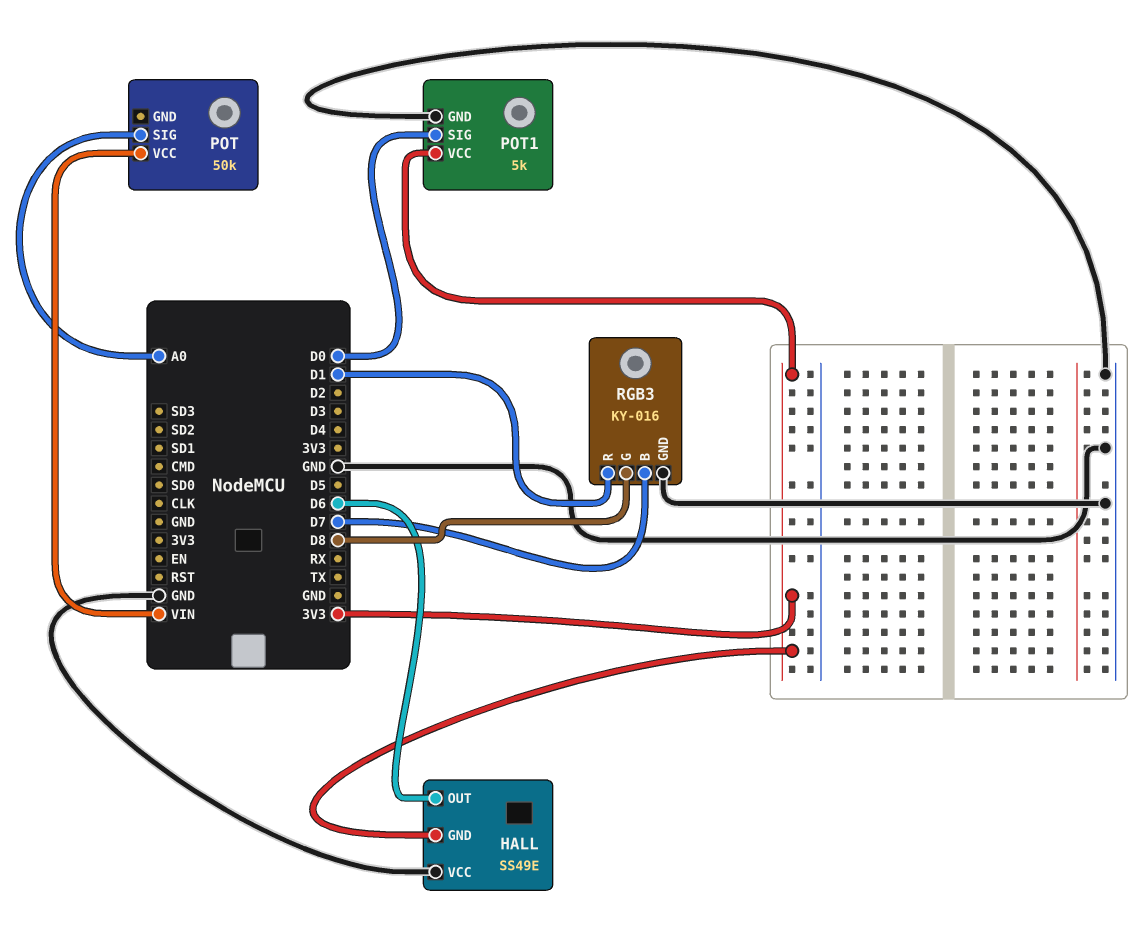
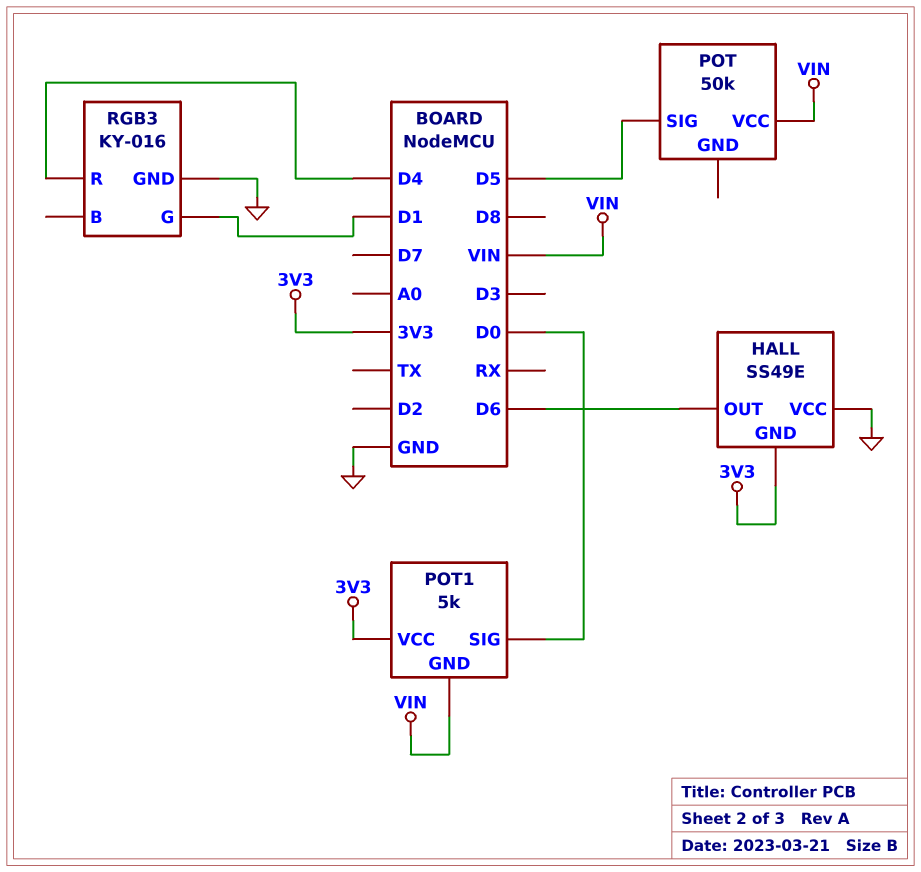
POT pin SIG: A0 -> D5
POT1 pin GND: GND -> VIN
RGB3 pin B: D7 -> none
RGB3 pin G: D8 -> D1
RGB3 pin R: D1 -> D4

